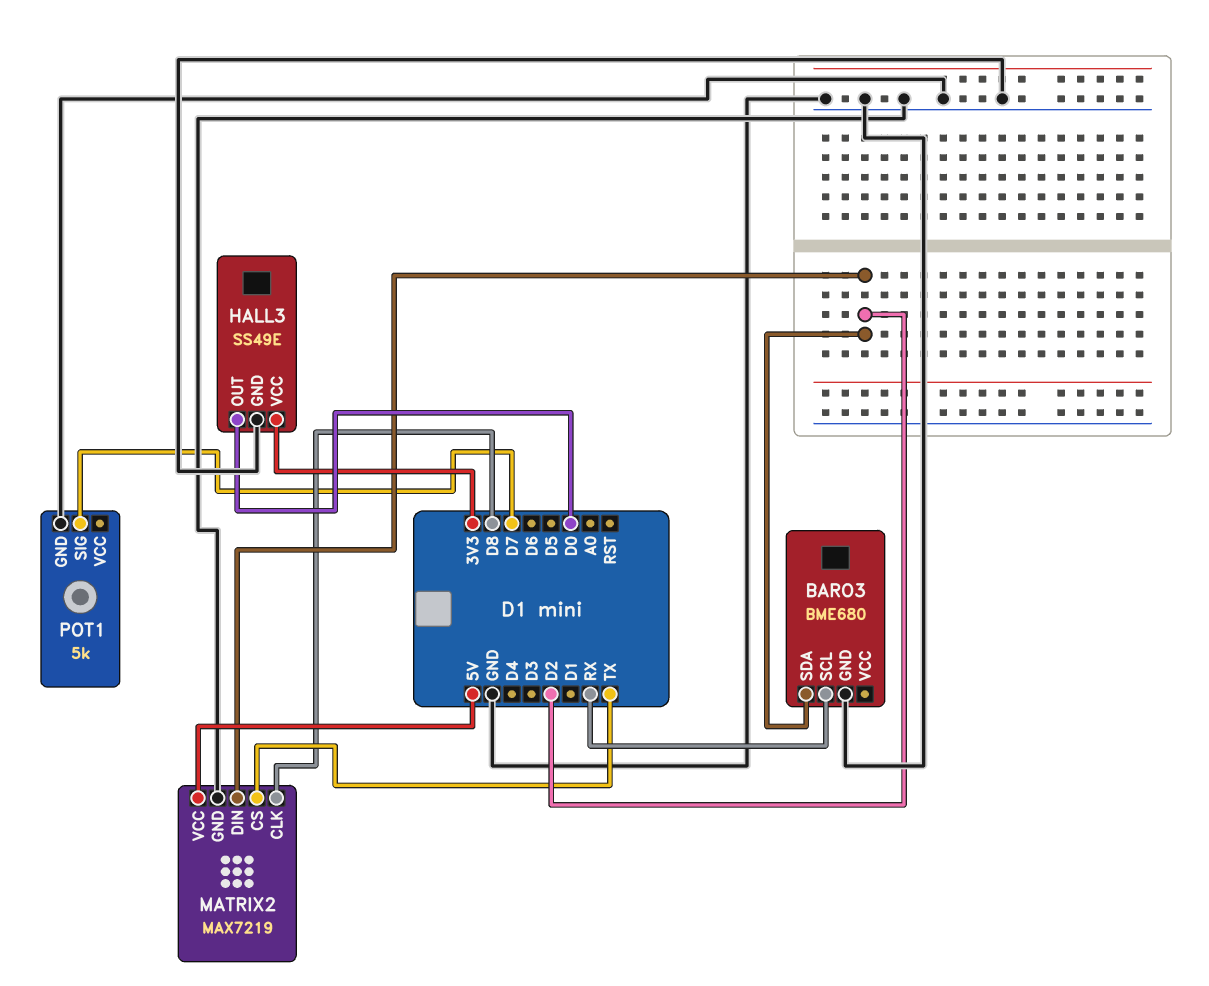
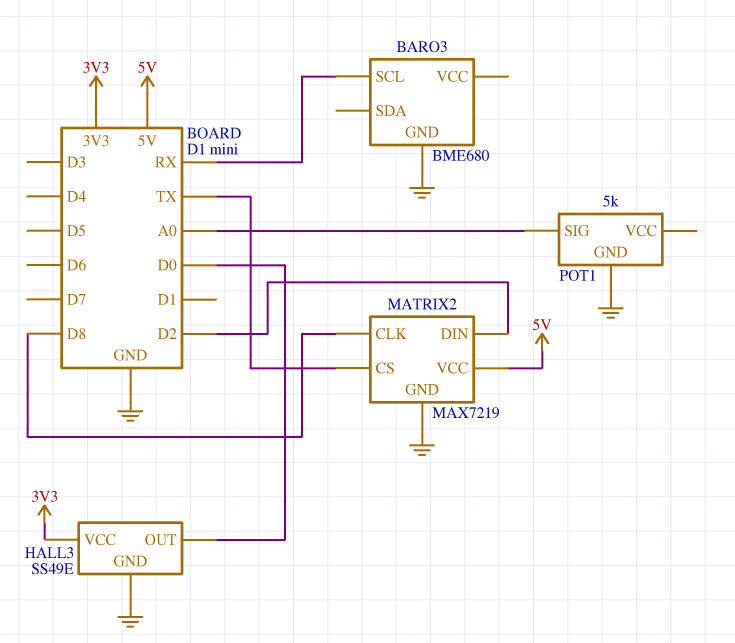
BARO3 pin SDA: D2 -> none
POT1 pin SIG: D7 -> A0

